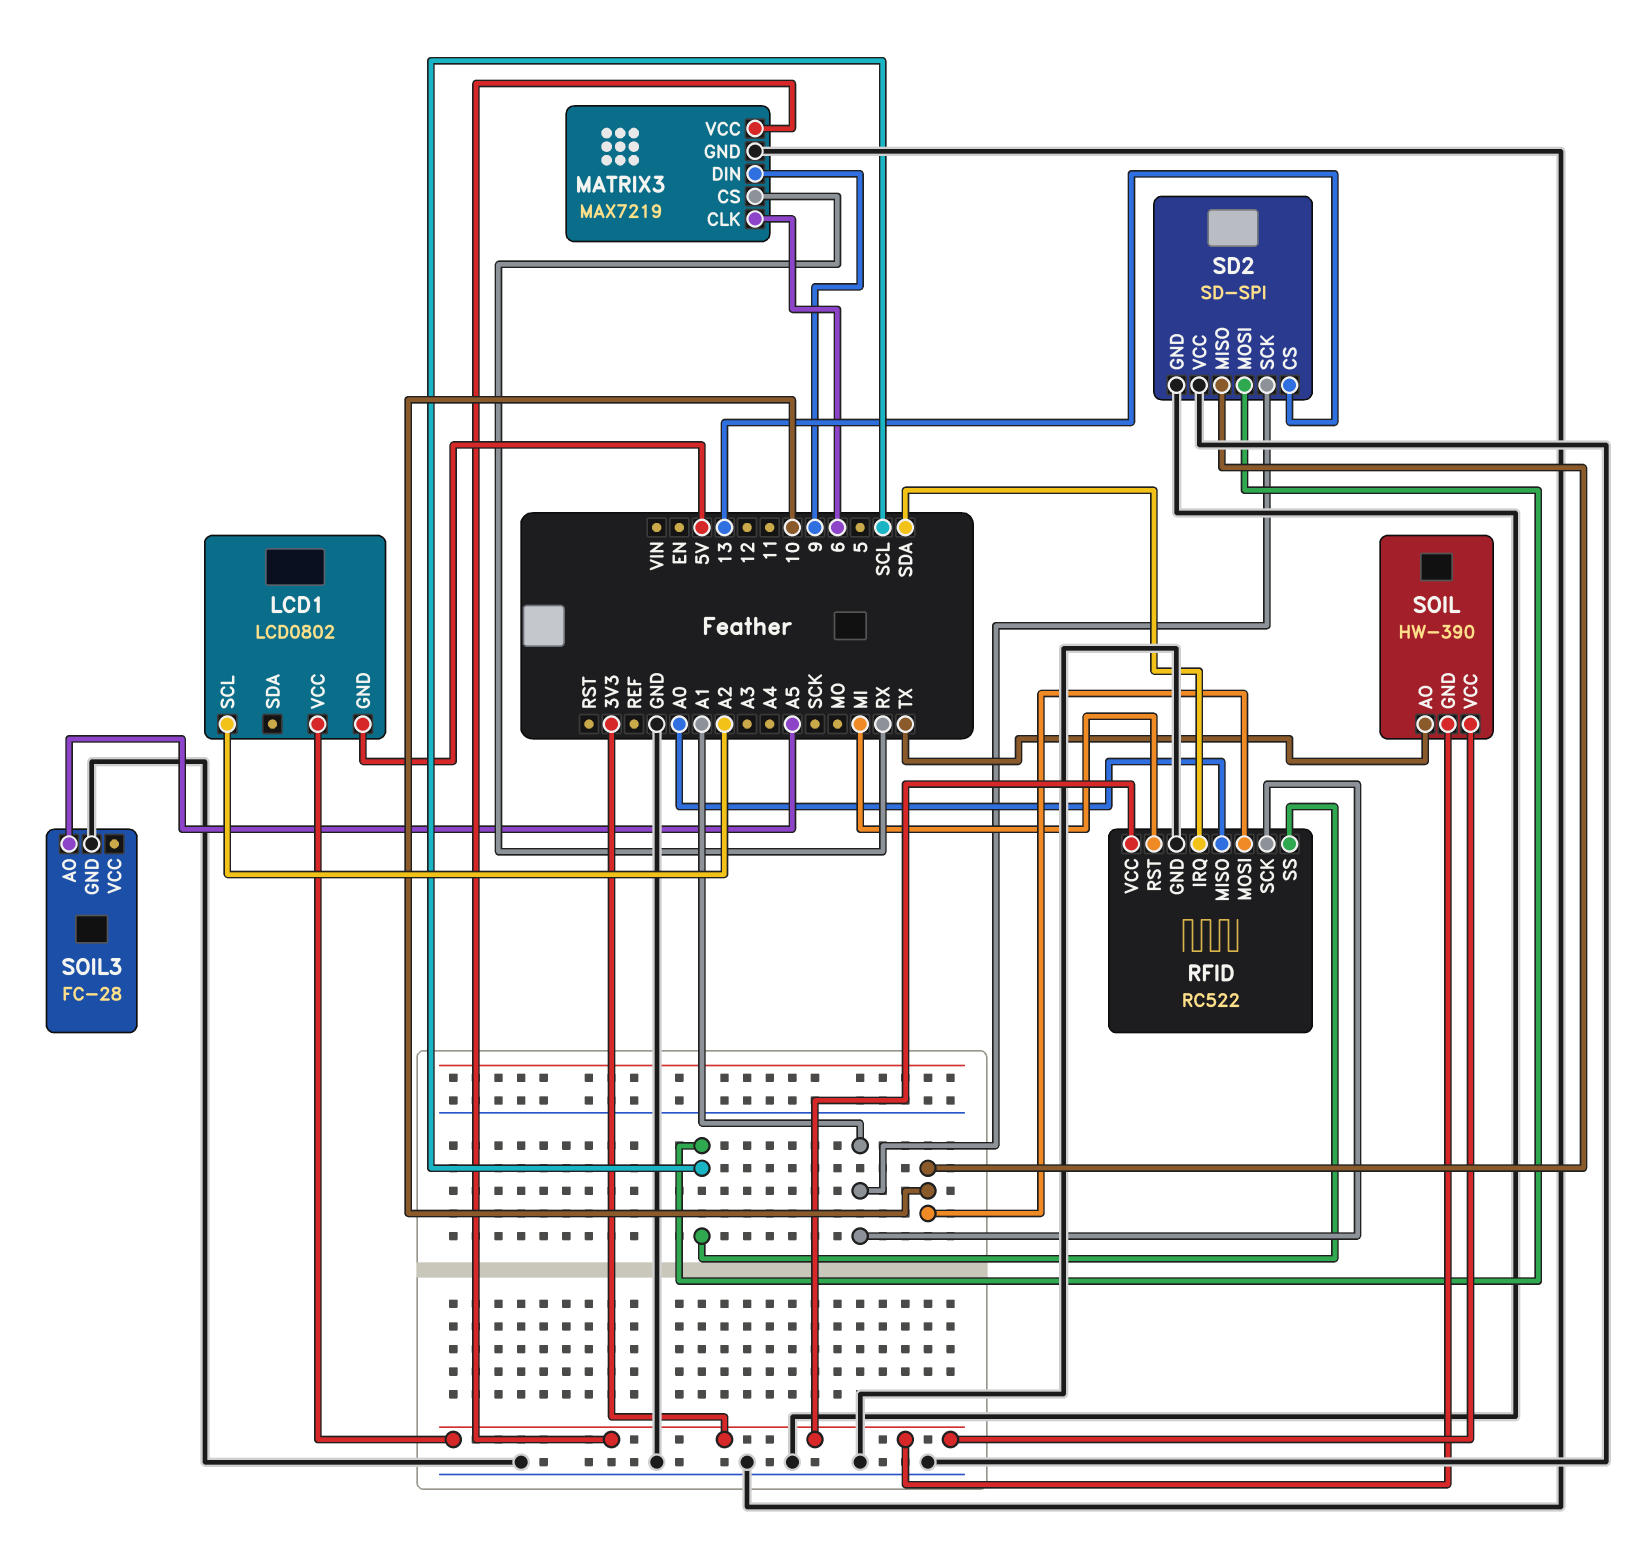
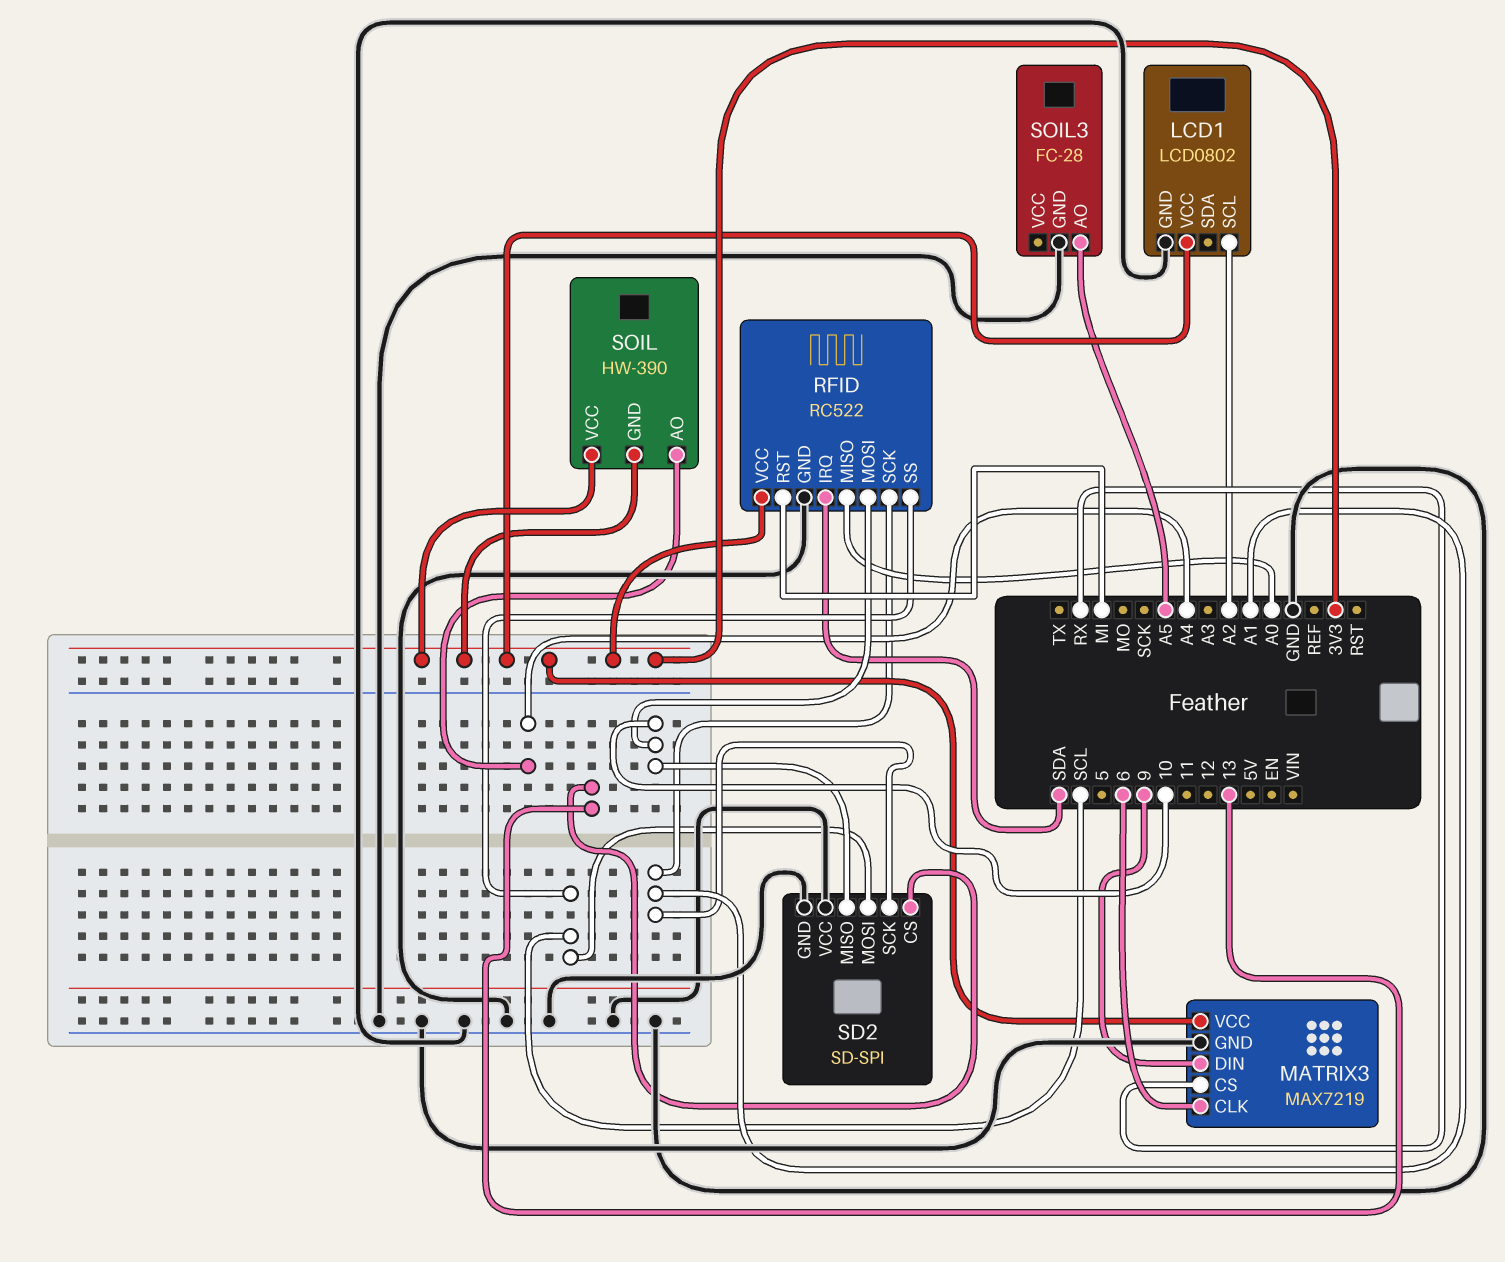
LCD1 pin GND: 5V -> GND
SOIL pin AO: TX -> A4

